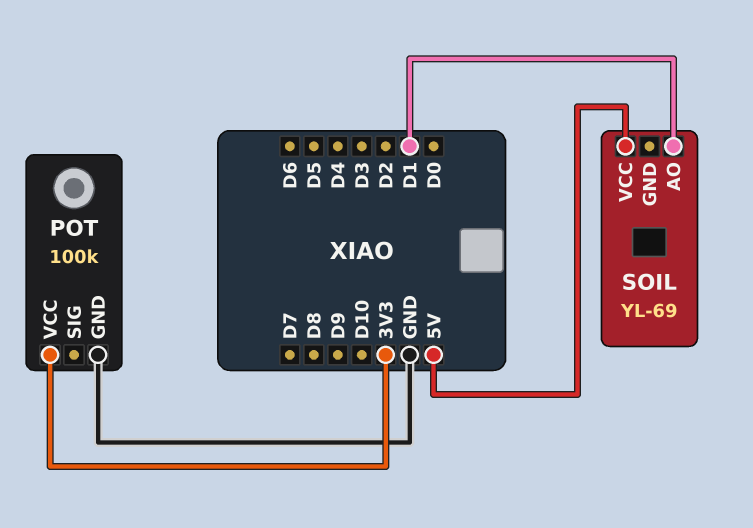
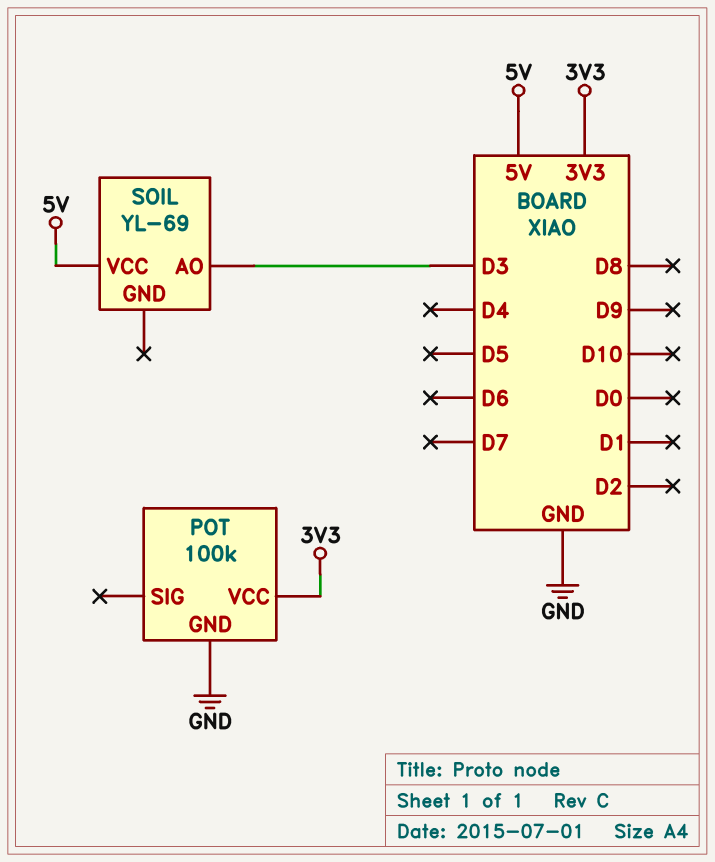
SOIL pin AO: D1 -> D3

